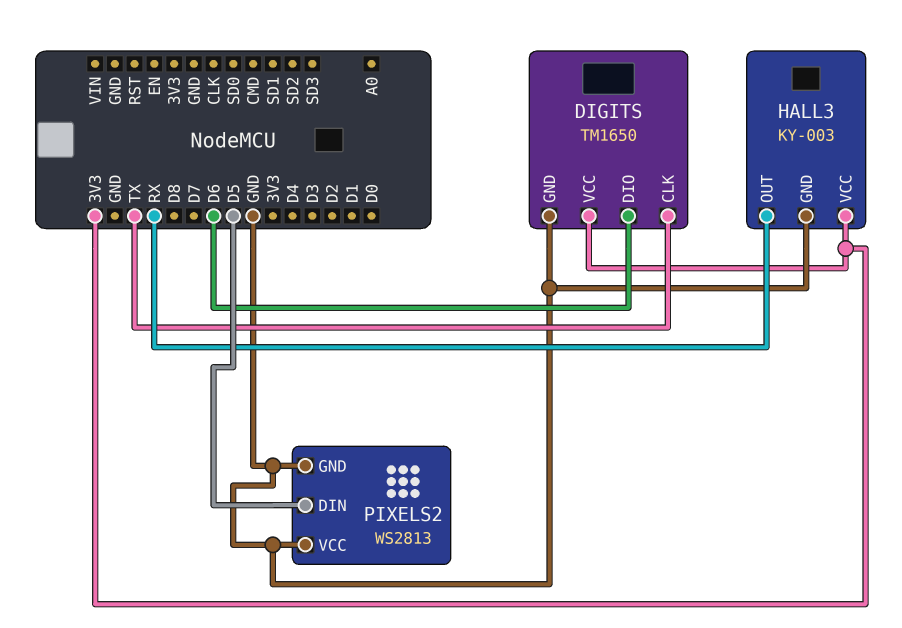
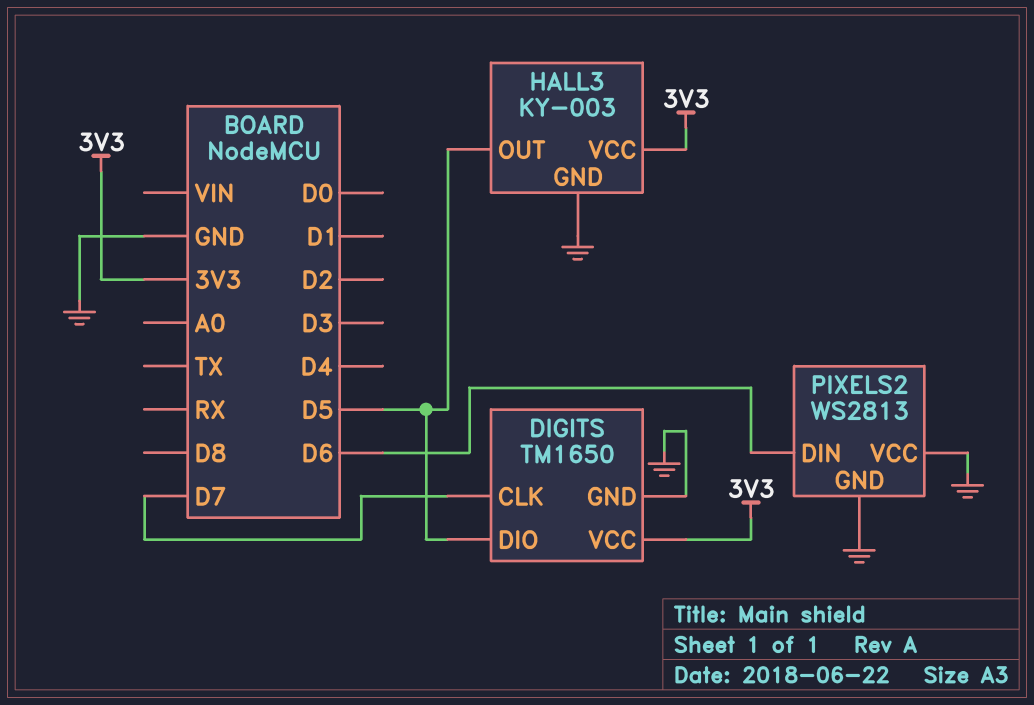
DIGITS pin CLK: TX -> D7
DIGITS pin DIO: D6 -> D5
HALL3 pin OUT: RX -> D5
PIXELS2 pin DIN: D5 -> D6

